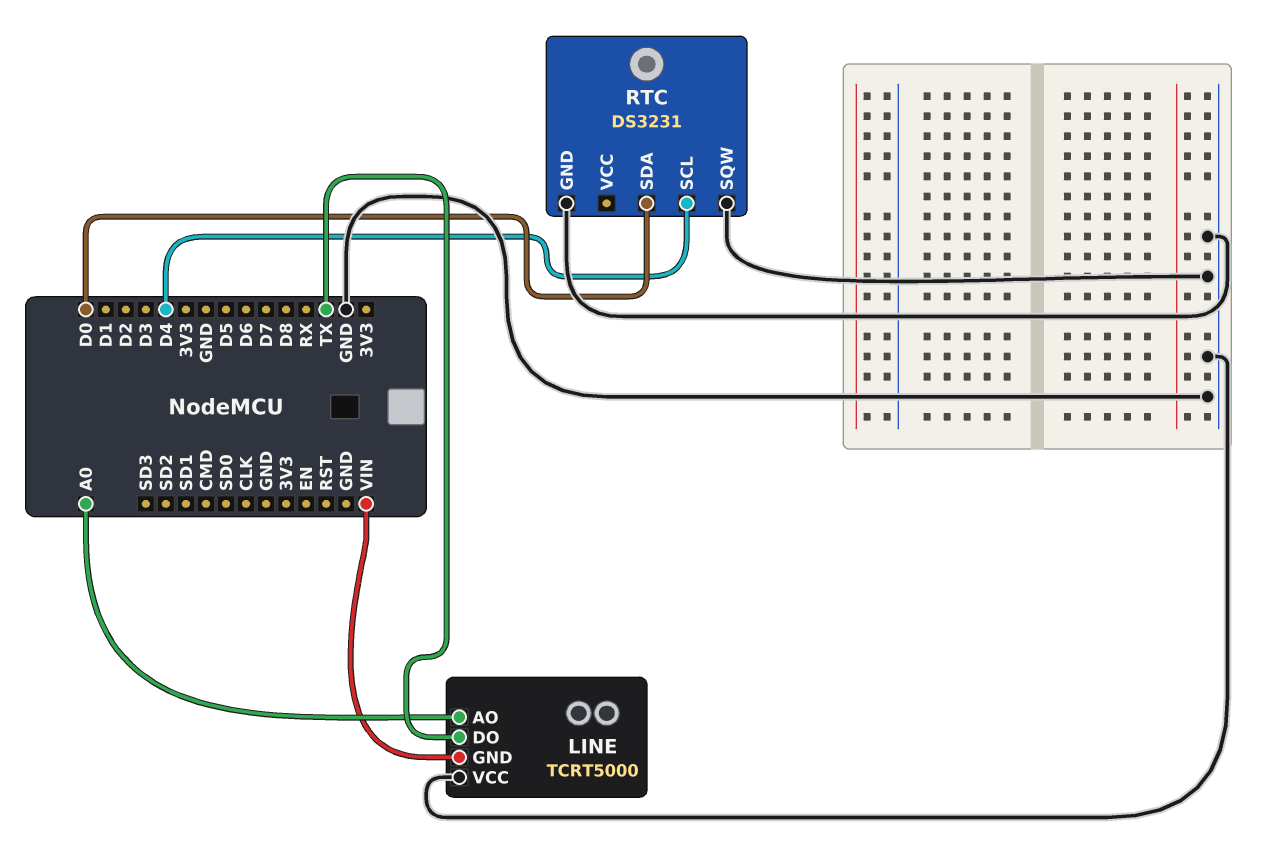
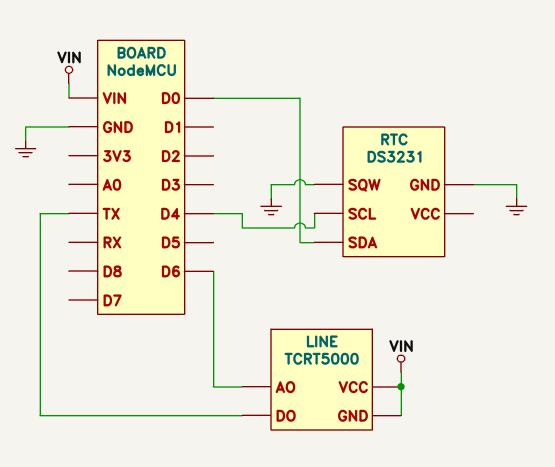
LINE pin AO: A0 -> D6
LINE pin VCC: GND -> VIN

